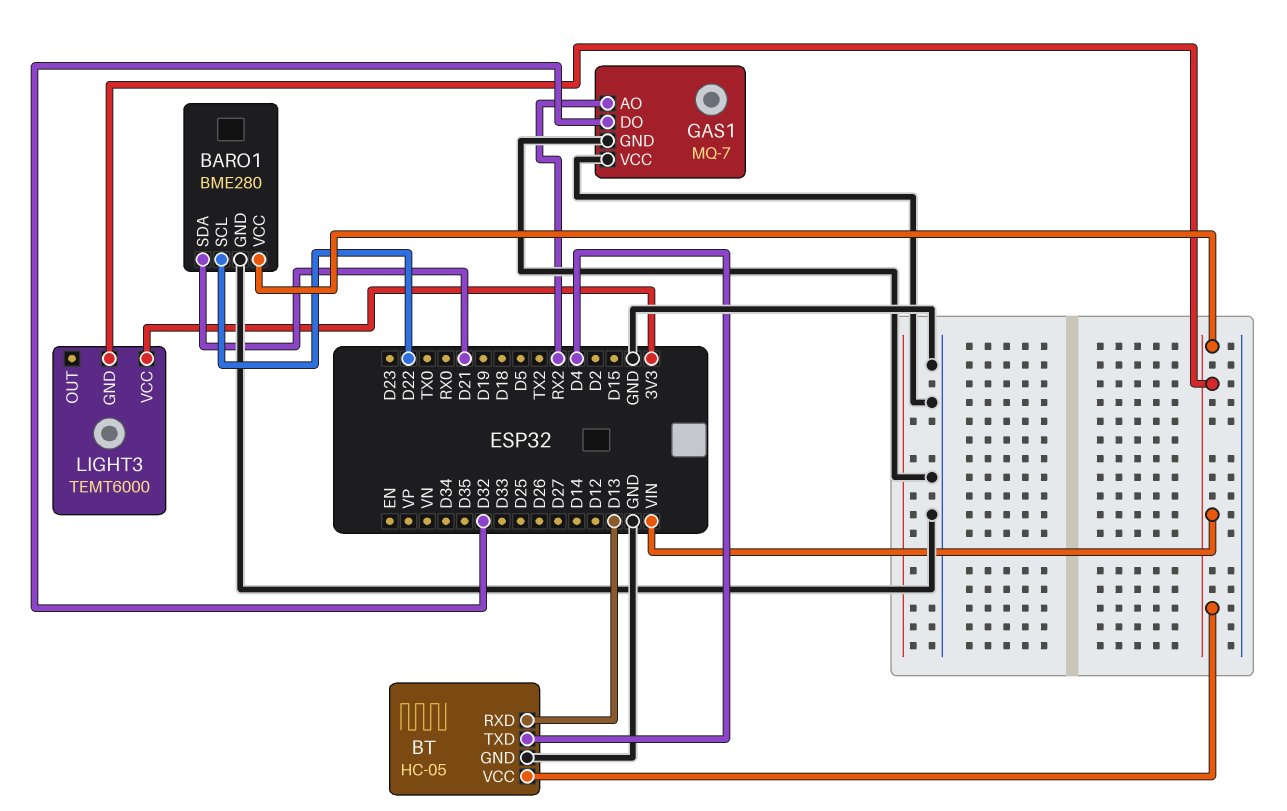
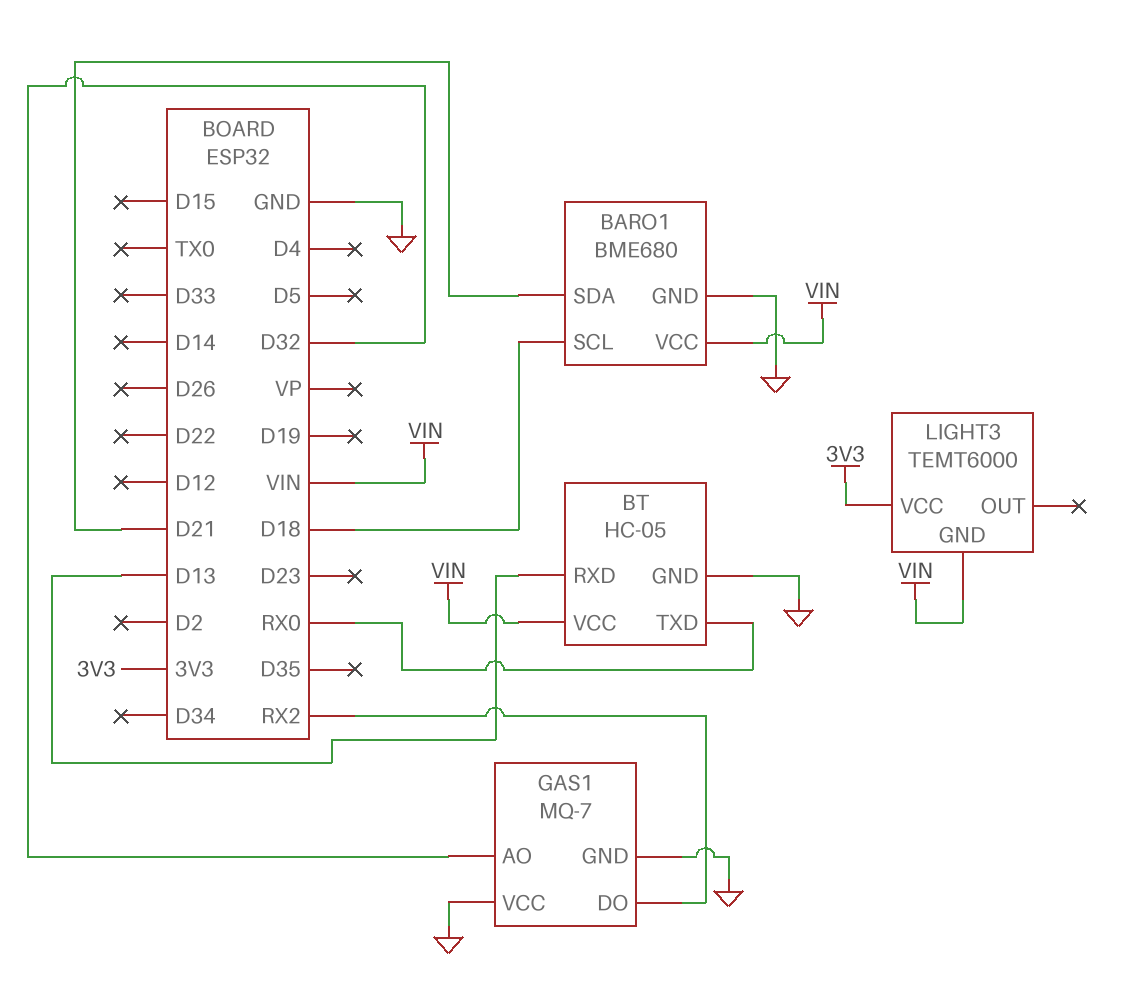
BARO1: BME280 -> BME680
BARO1 pin SCL: D22 -> D18
BT pin TXD: D4 -> RX0
GAS1 pin AO: RX2 -> D32
GAS1 pin DO: D32 -> RX2

